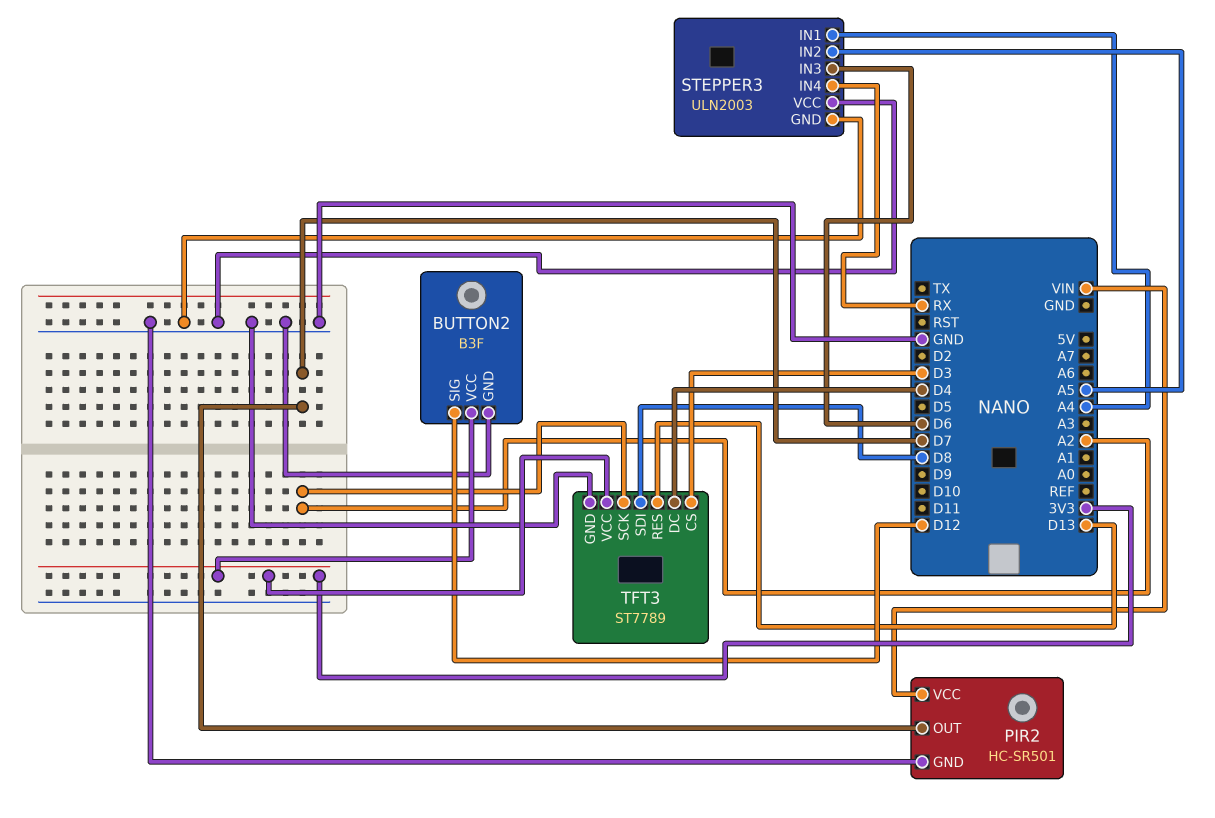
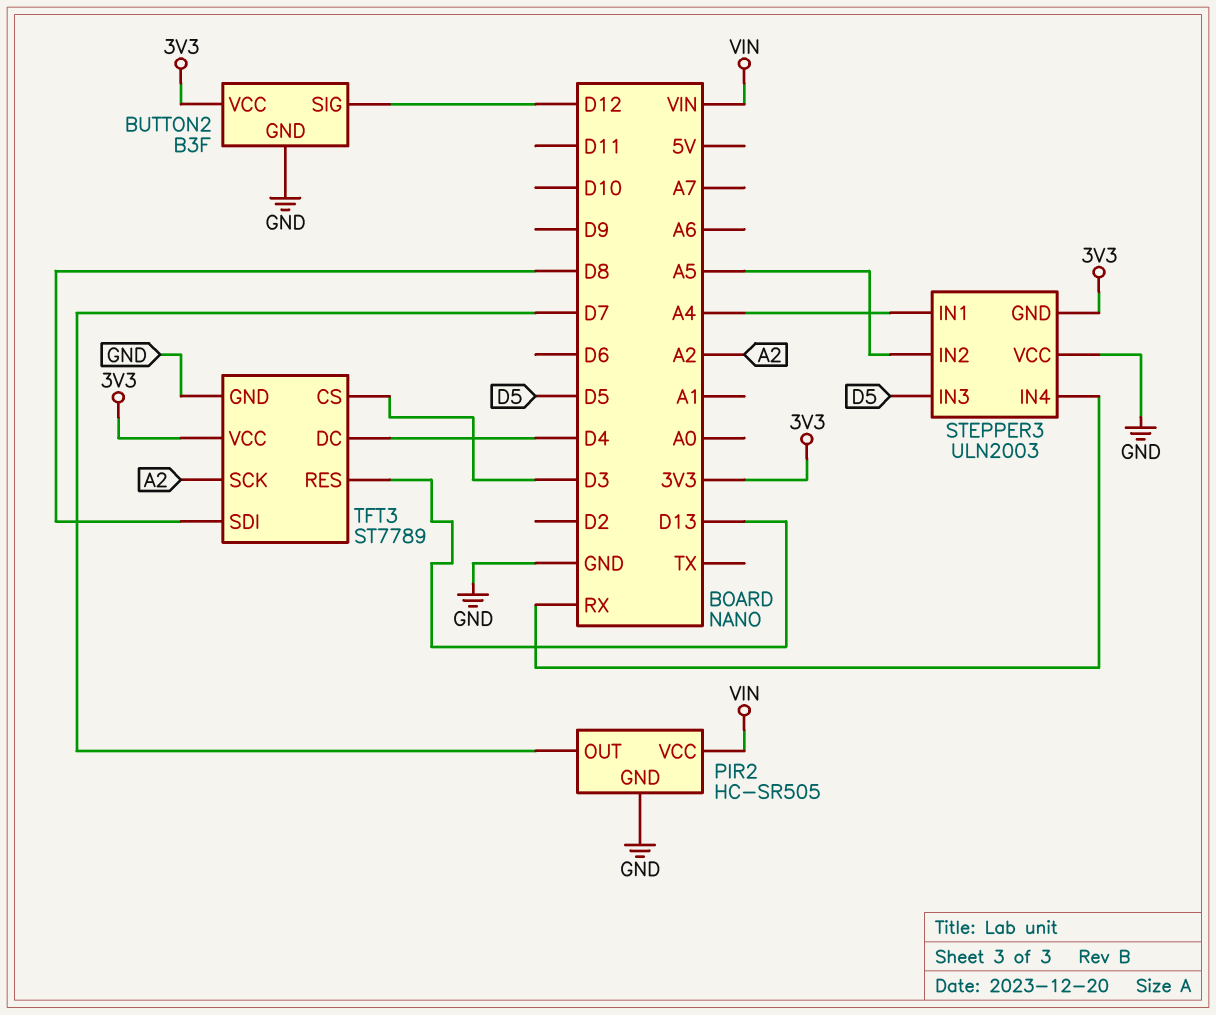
PIR2: HC-SR501 -> HC-SR505
STEPPER3 pin GND: GND -> 3V3
STEPPER3 pin IN3: D6 -> D5

